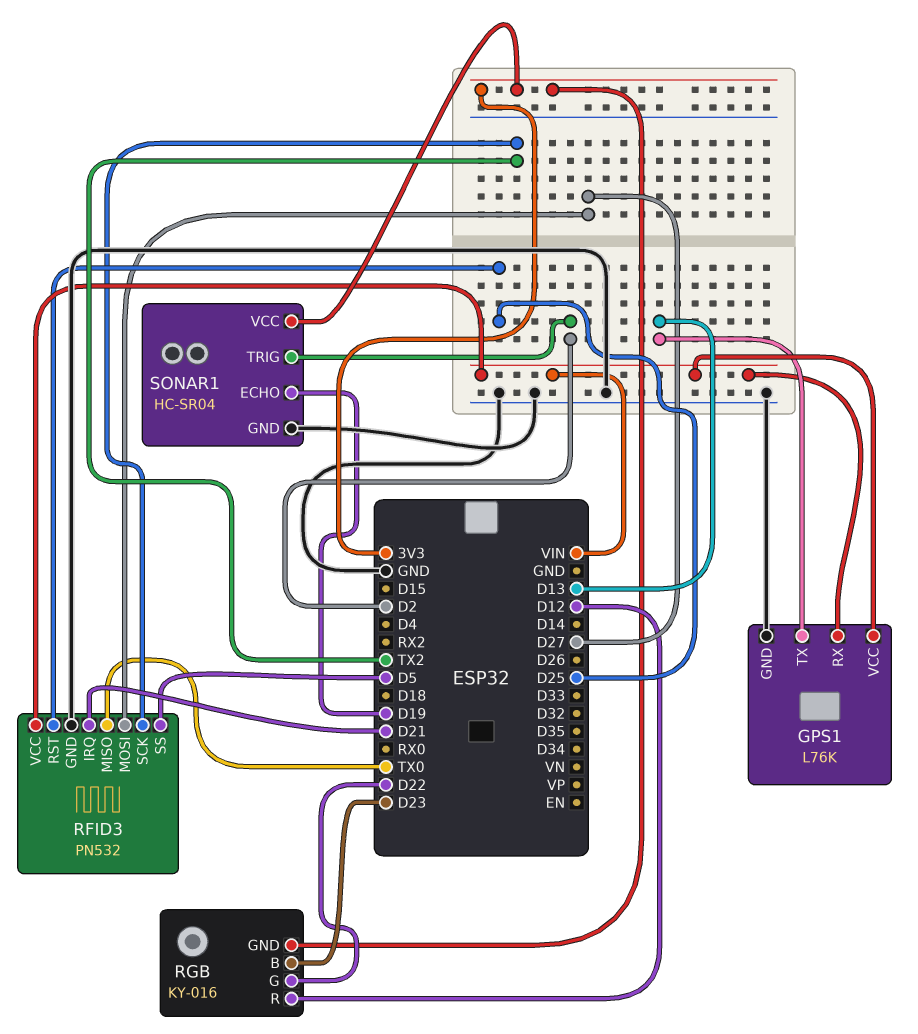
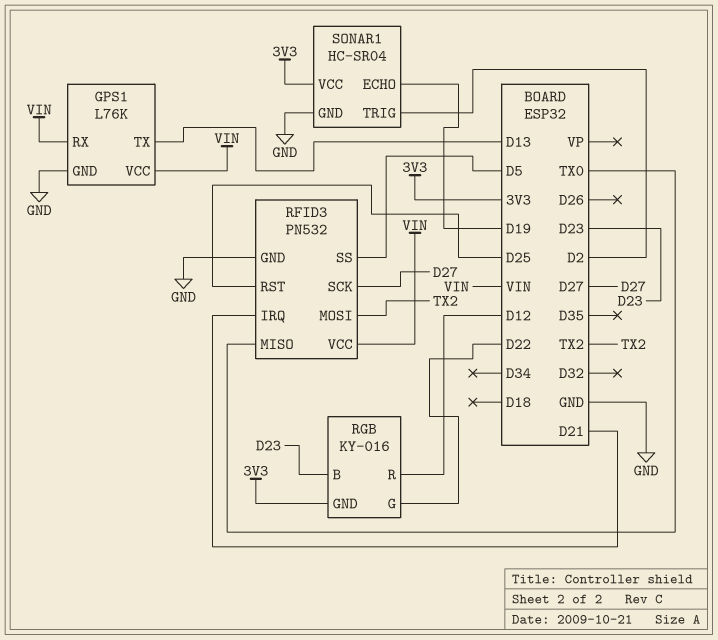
RFID3 pin MOSI: D27 -> TX2
RFID3 pin SCK: TX2 -> D27

